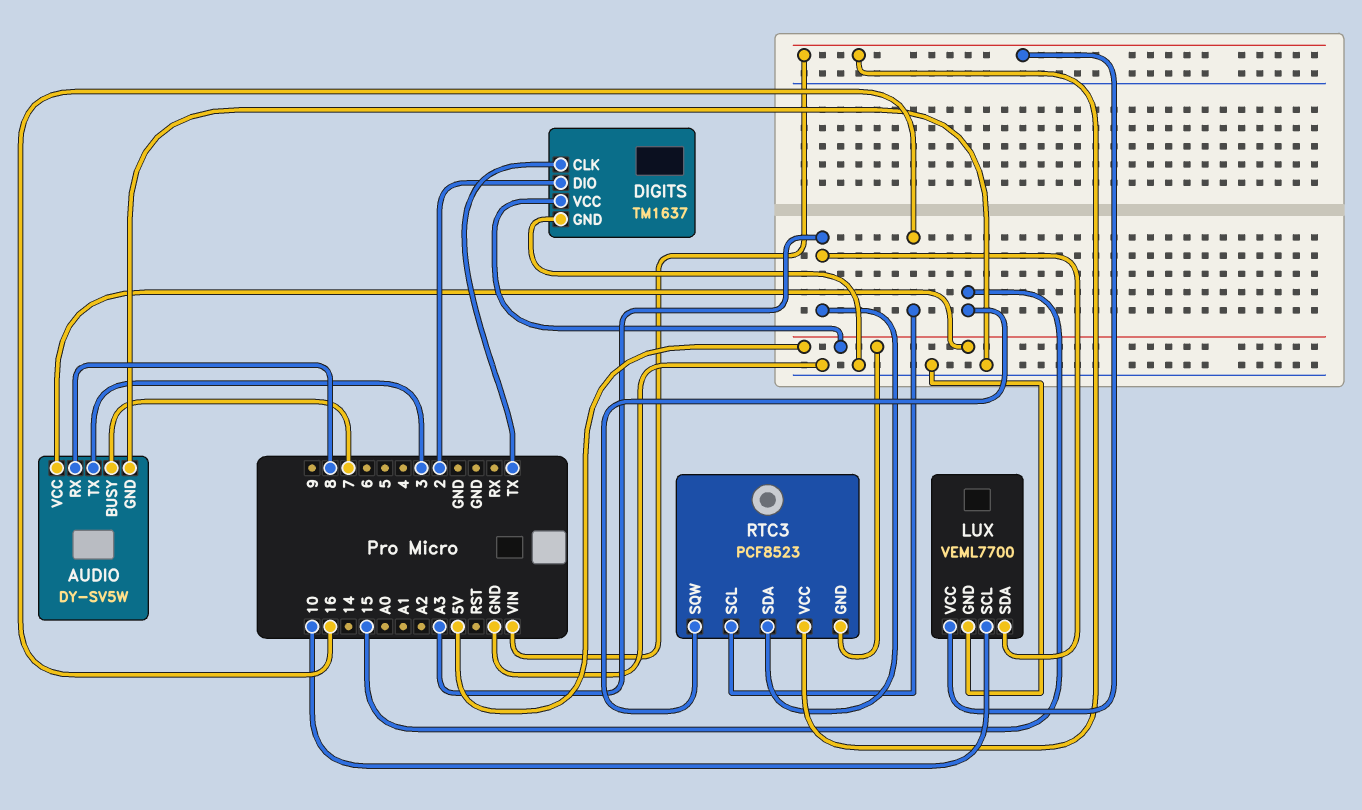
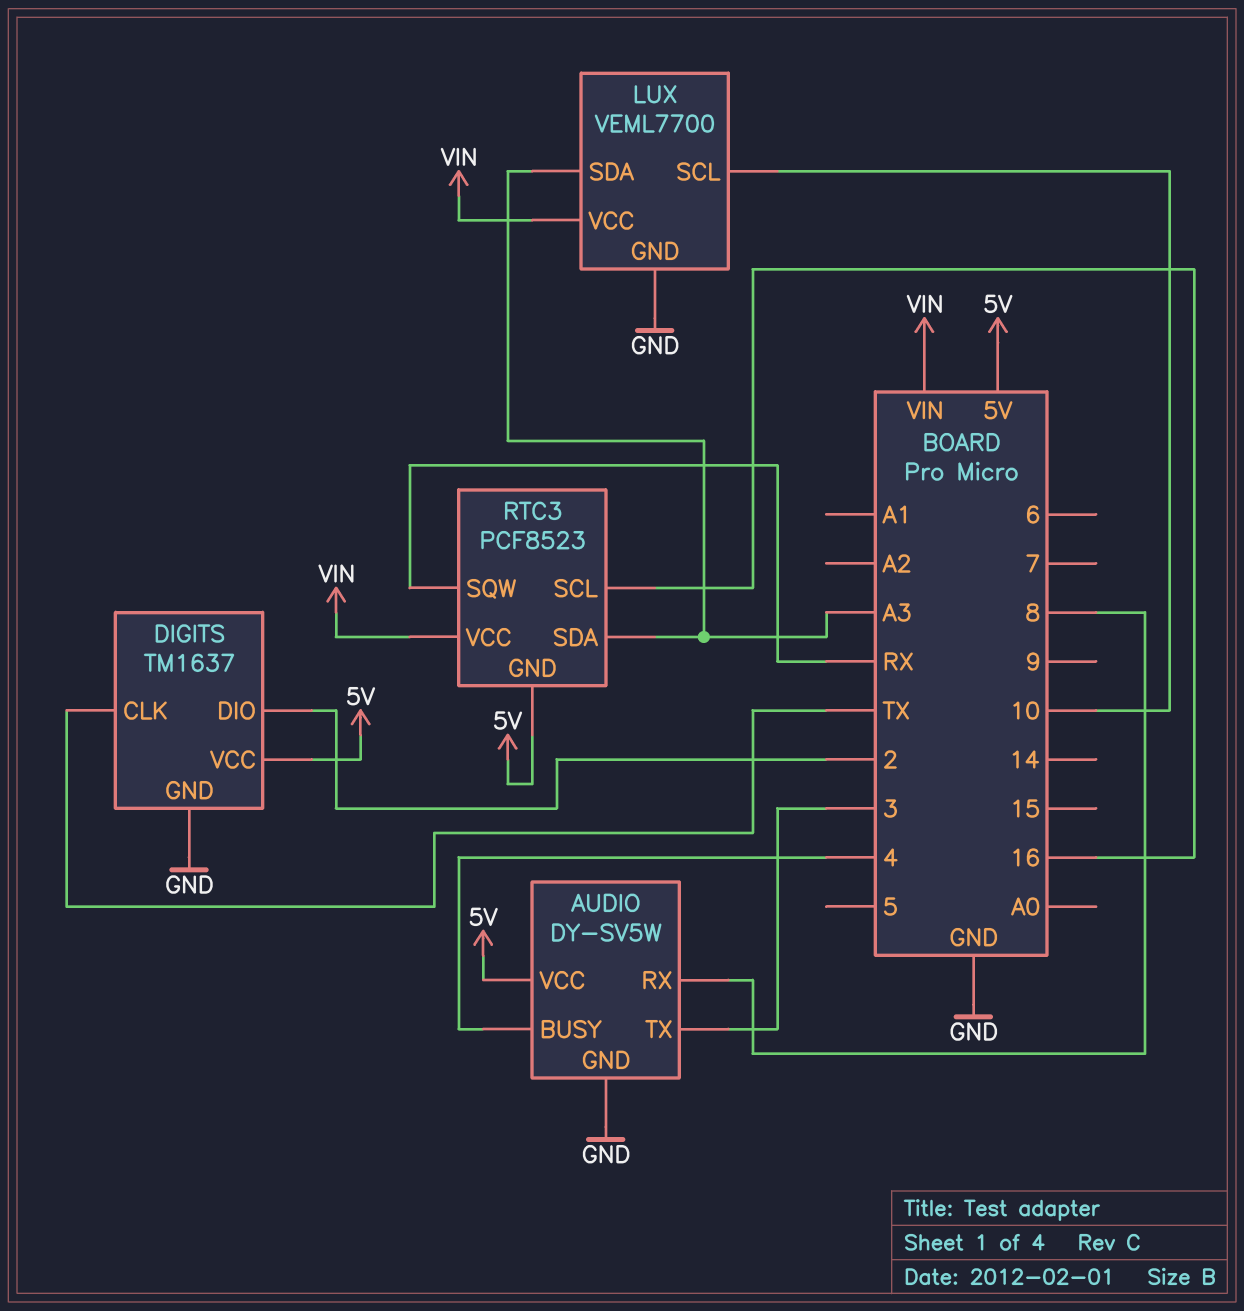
AUDIO pin BUSY: 7 -> 4
RTC3 pin SQW: 15 -> RX

